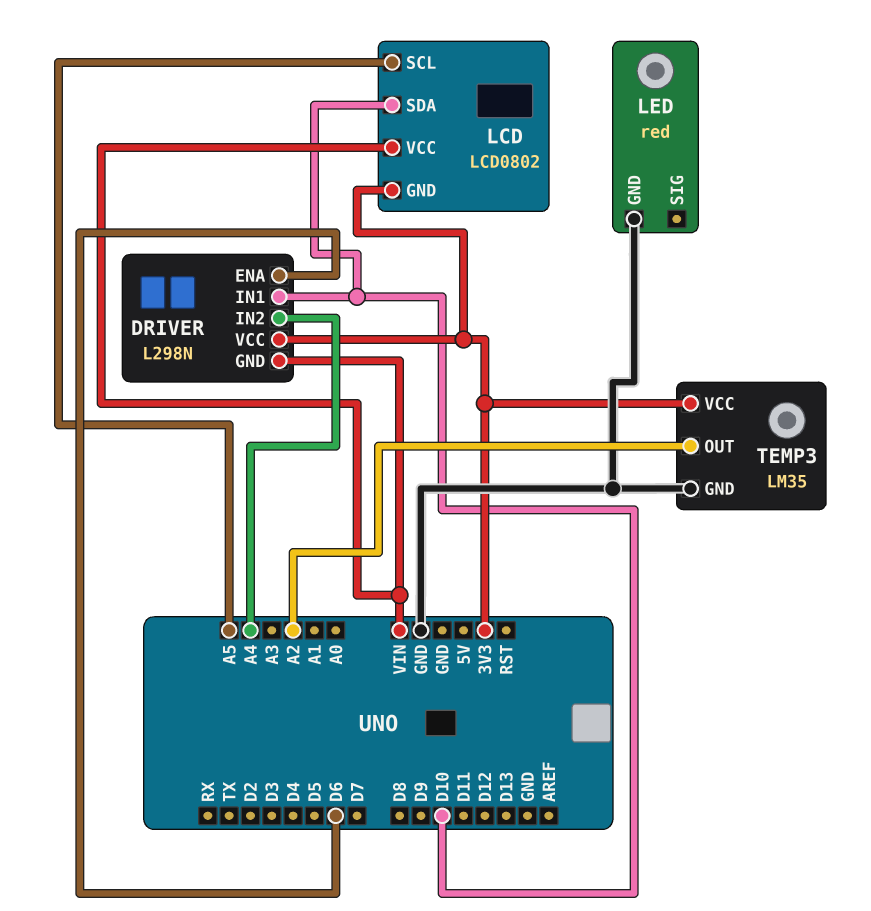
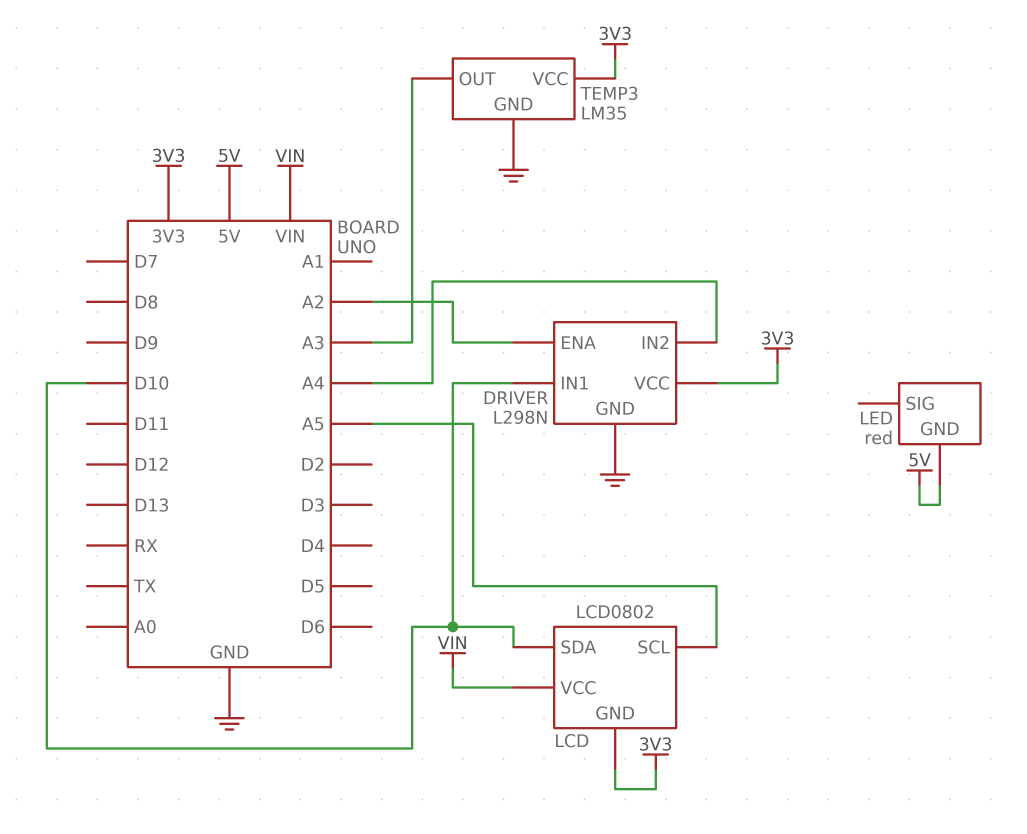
DRIVER pin ENA: D6 -> A2
DRIVER pin GND: VIN -> GND
LED pin GND: GND -> 5V
TEMP3 pin OUT: A2 -> A3

